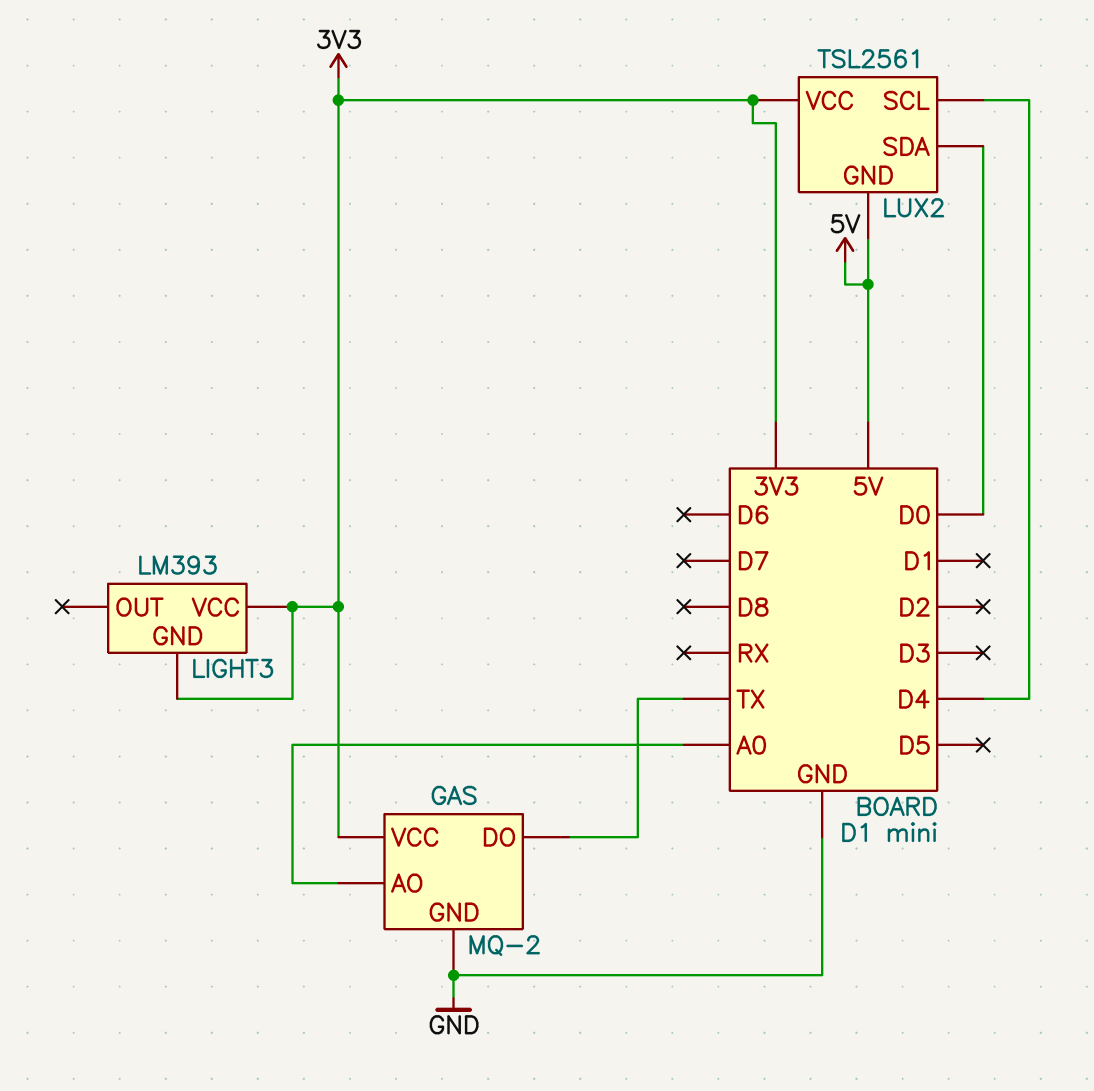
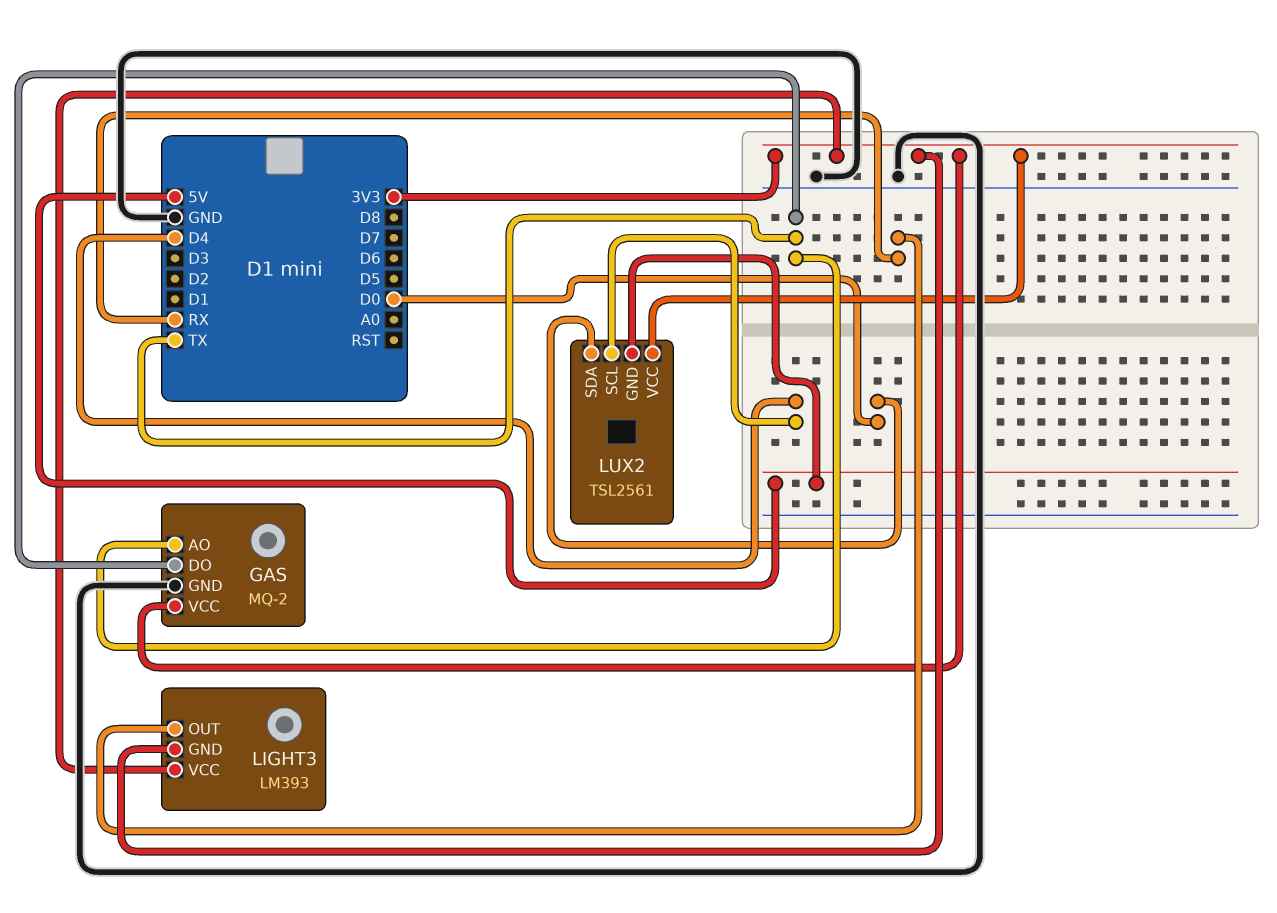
GAS pin AO: A0 -> TX
LIGHT3 pin OUT: none -> RX

